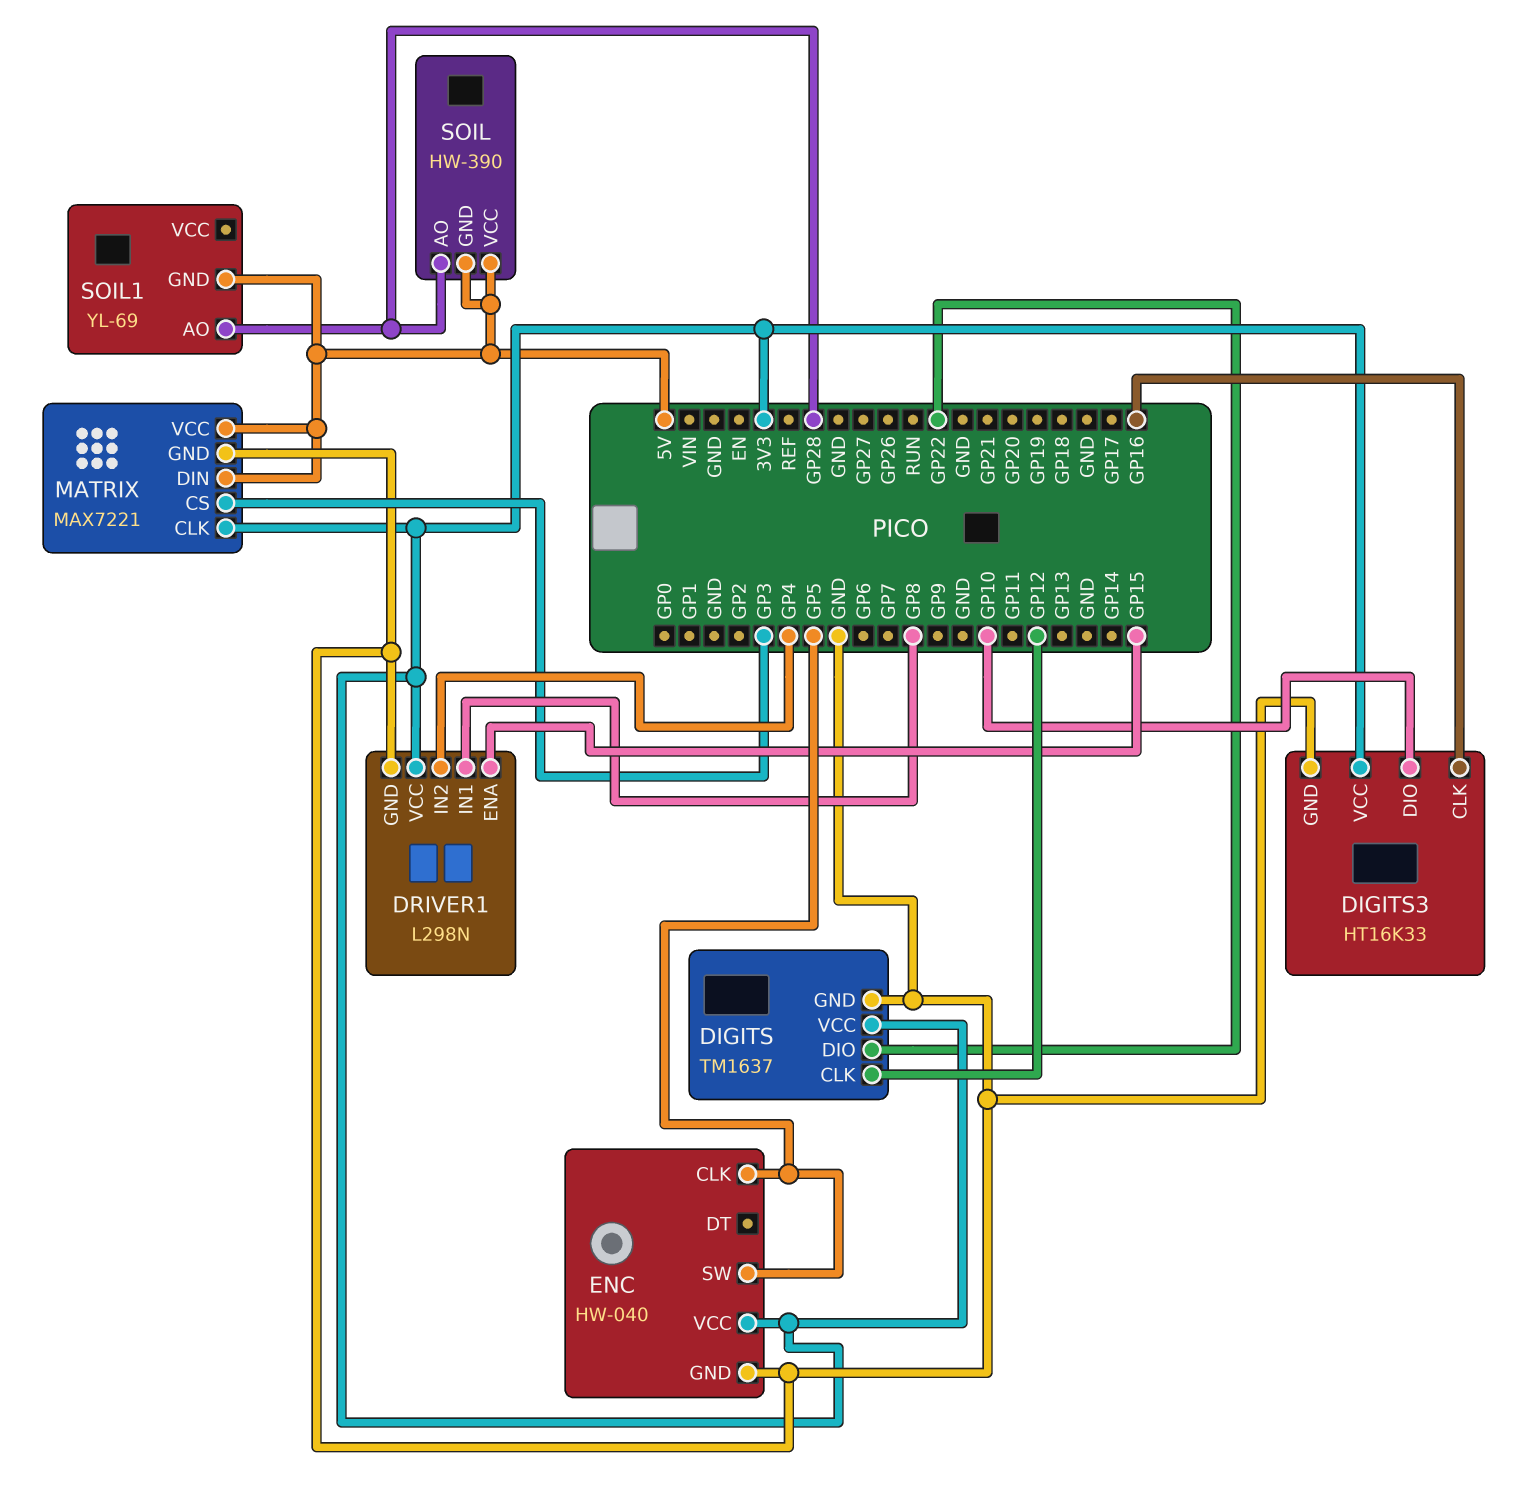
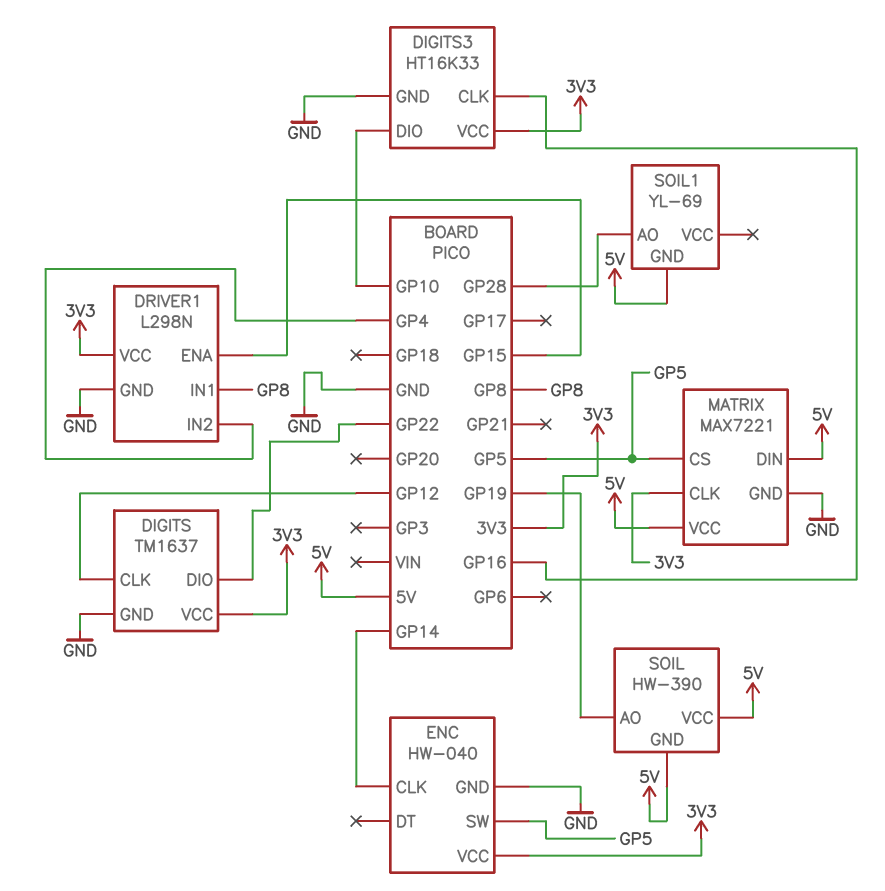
ENC pin CLK: GP5 -> GP14
MATRIX pin CS: GP3 -> GP5
SOIL pin AO: GP28 -> GP19

